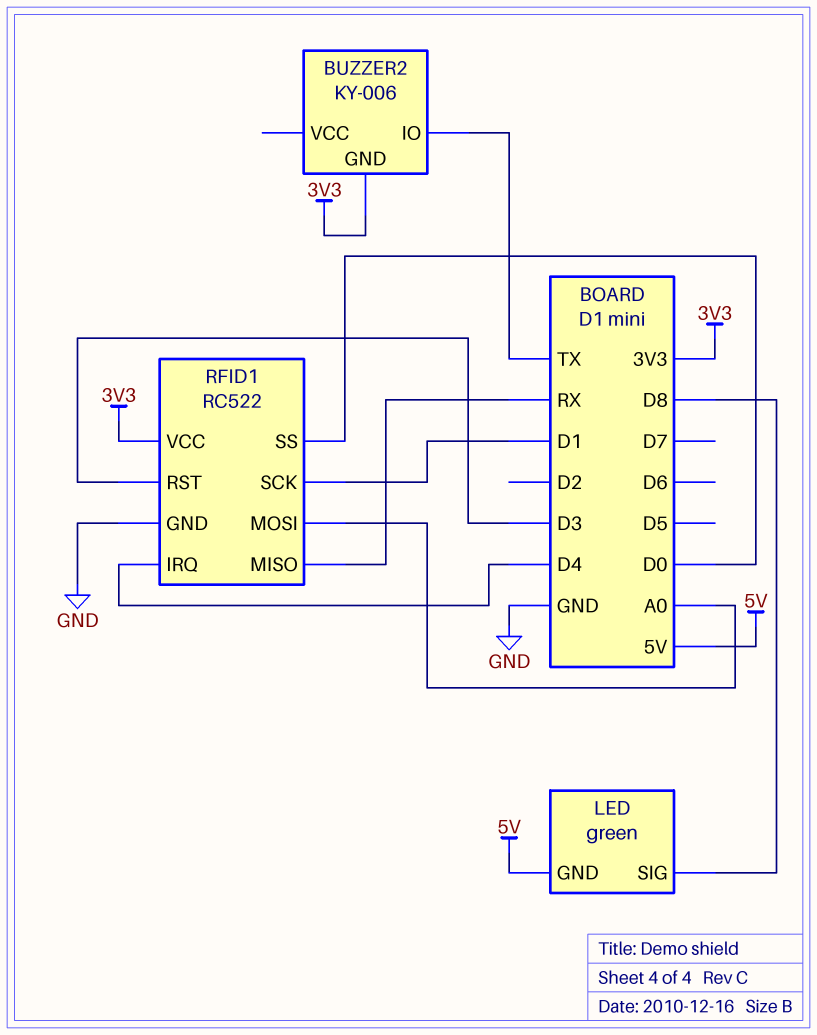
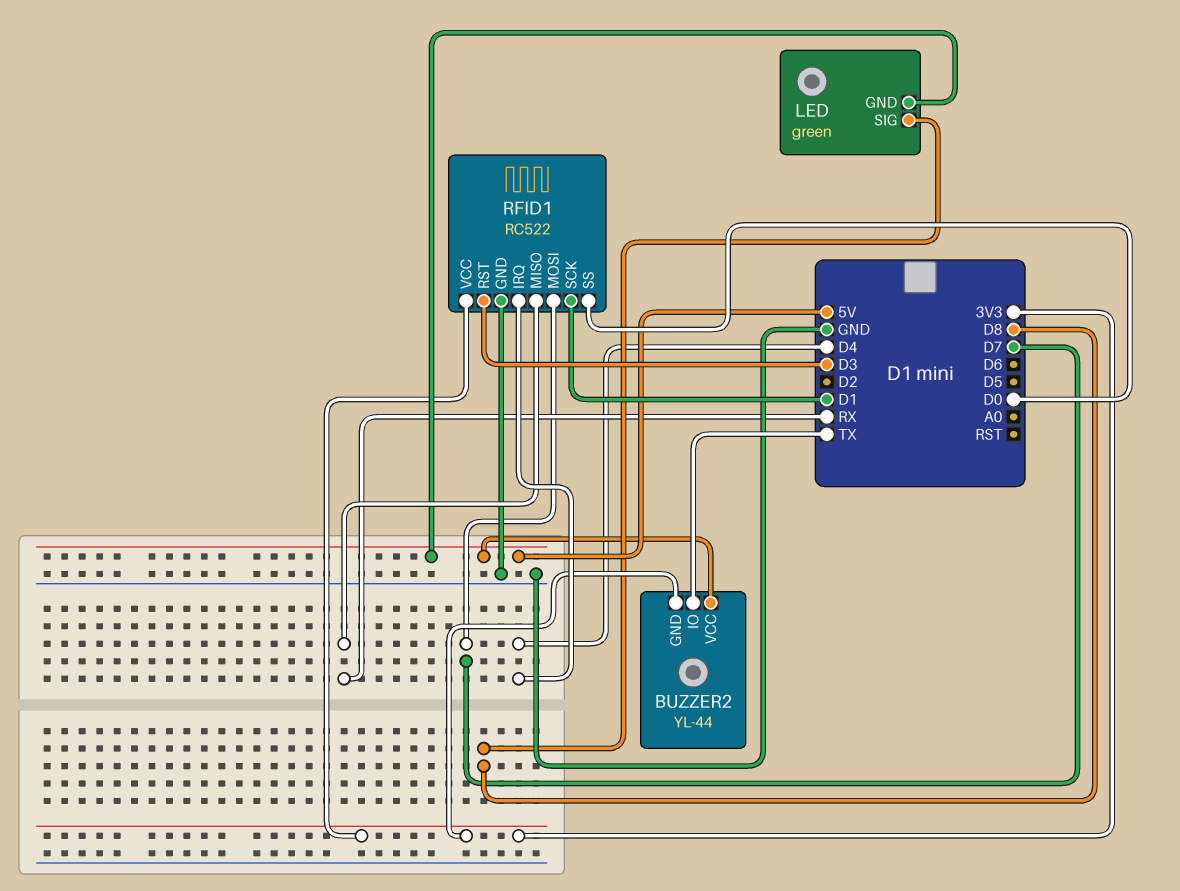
BUZZER2: KY-006 -> YL-44
BUZZER2 pin VCC: none -> 5V
RFID1 pin MOSI: A0 -> D7

